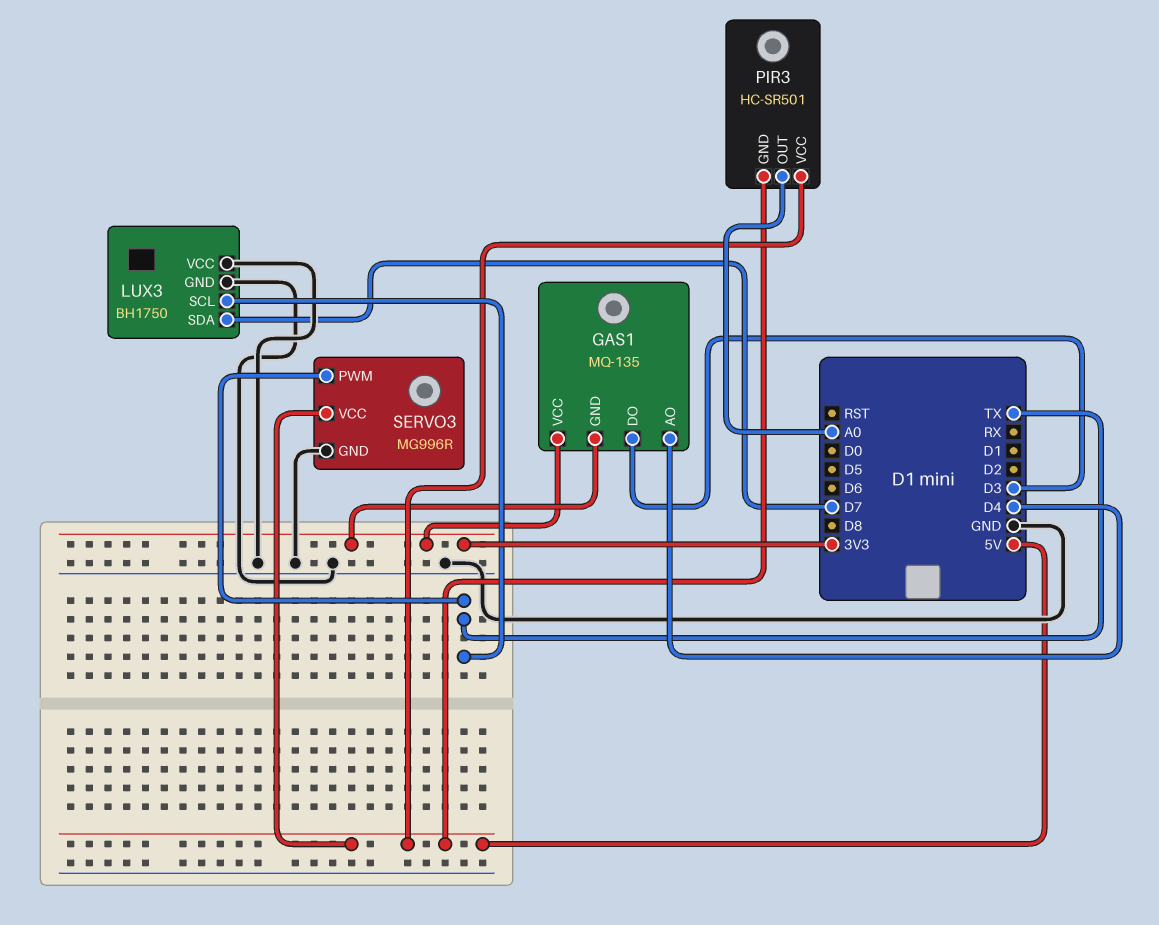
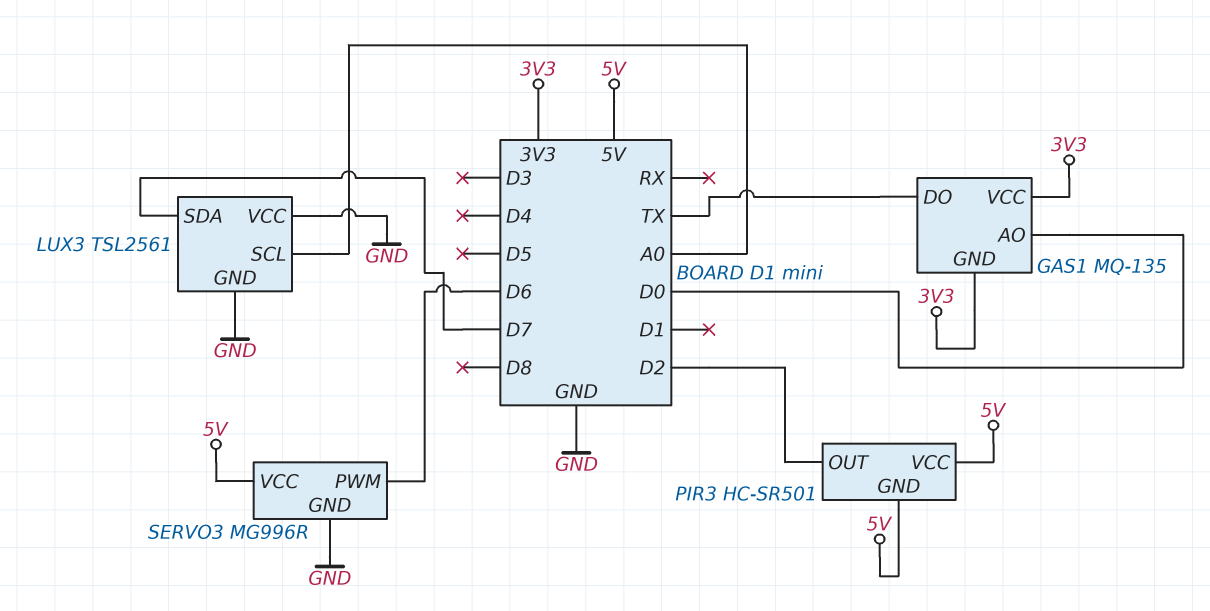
GAS1 pin AO: D4 -> D0
GAS1 pin DO: D3 -> TX
LUX3: BH1750 -> TSL2561
LUX3 pin SCL: TX -> A0
PIR3 pin OUT: A0 -> D2
SERVO3 pin PWM: TX -> D6

